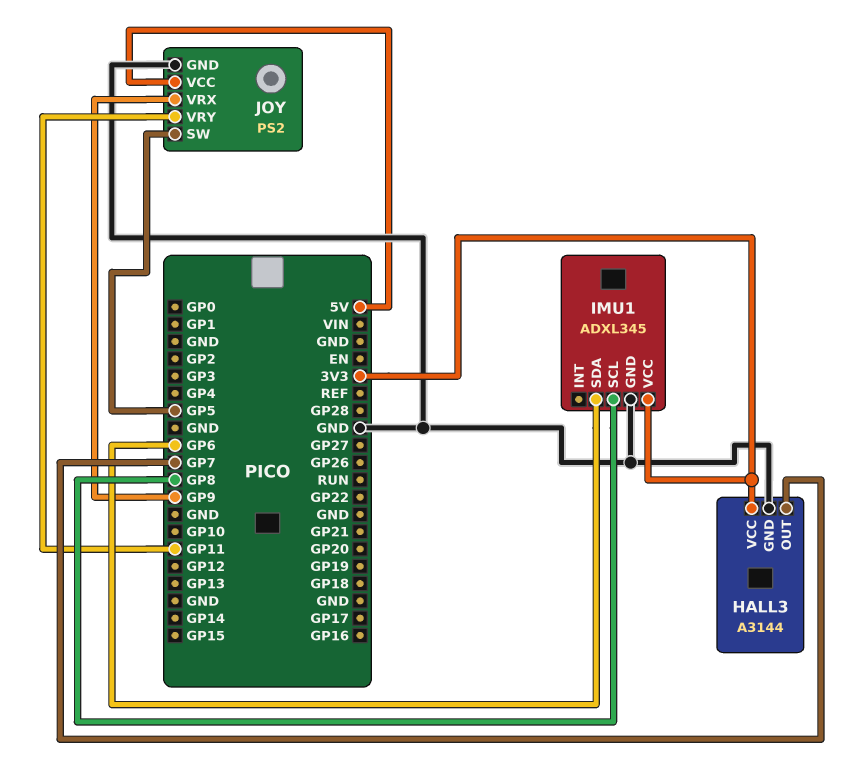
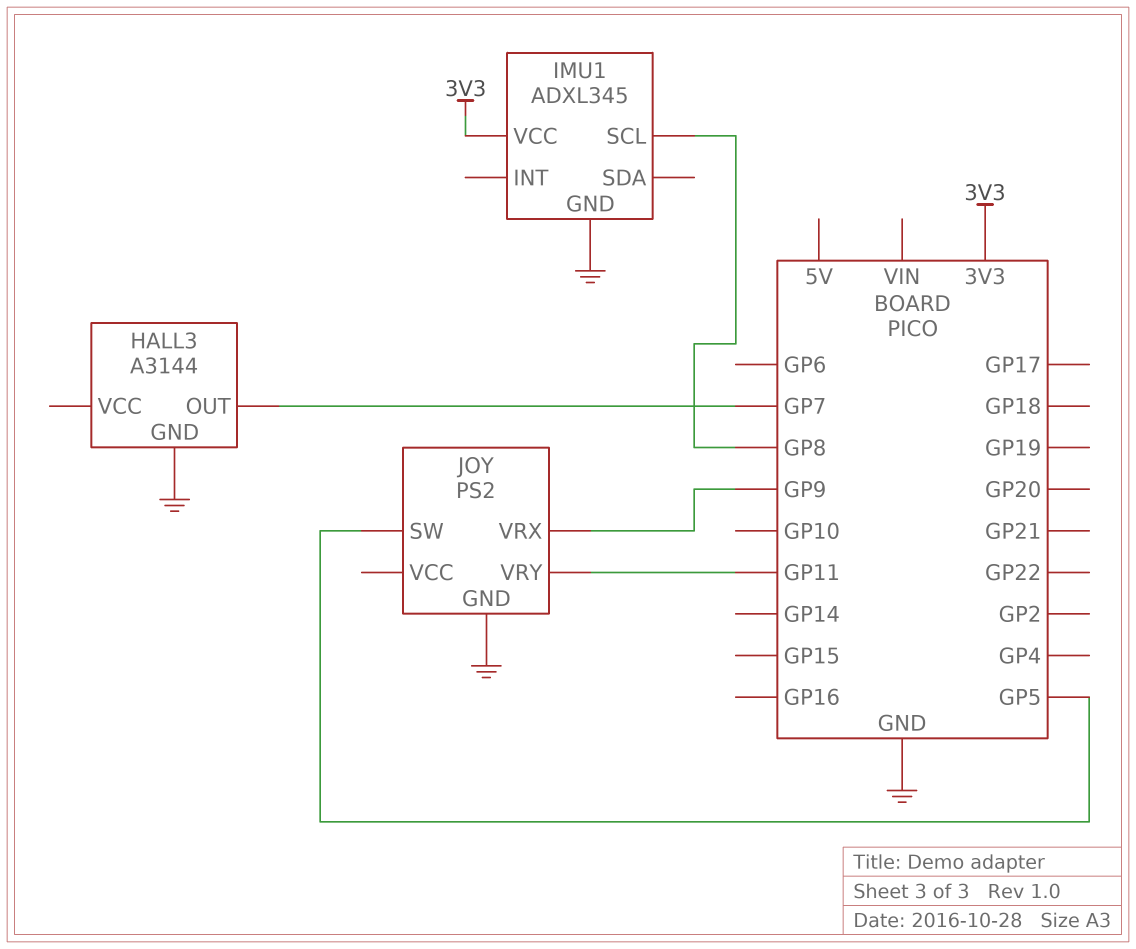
HALL3 pin VCC: 3V3 -> none
IMU1 pin SDA: GP6 -> none
JOY pin VCC: 5V -> none

